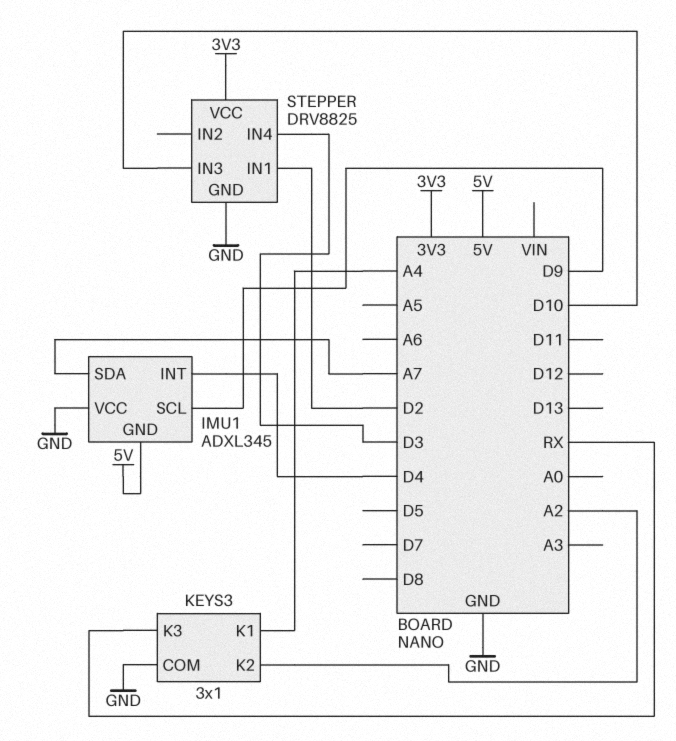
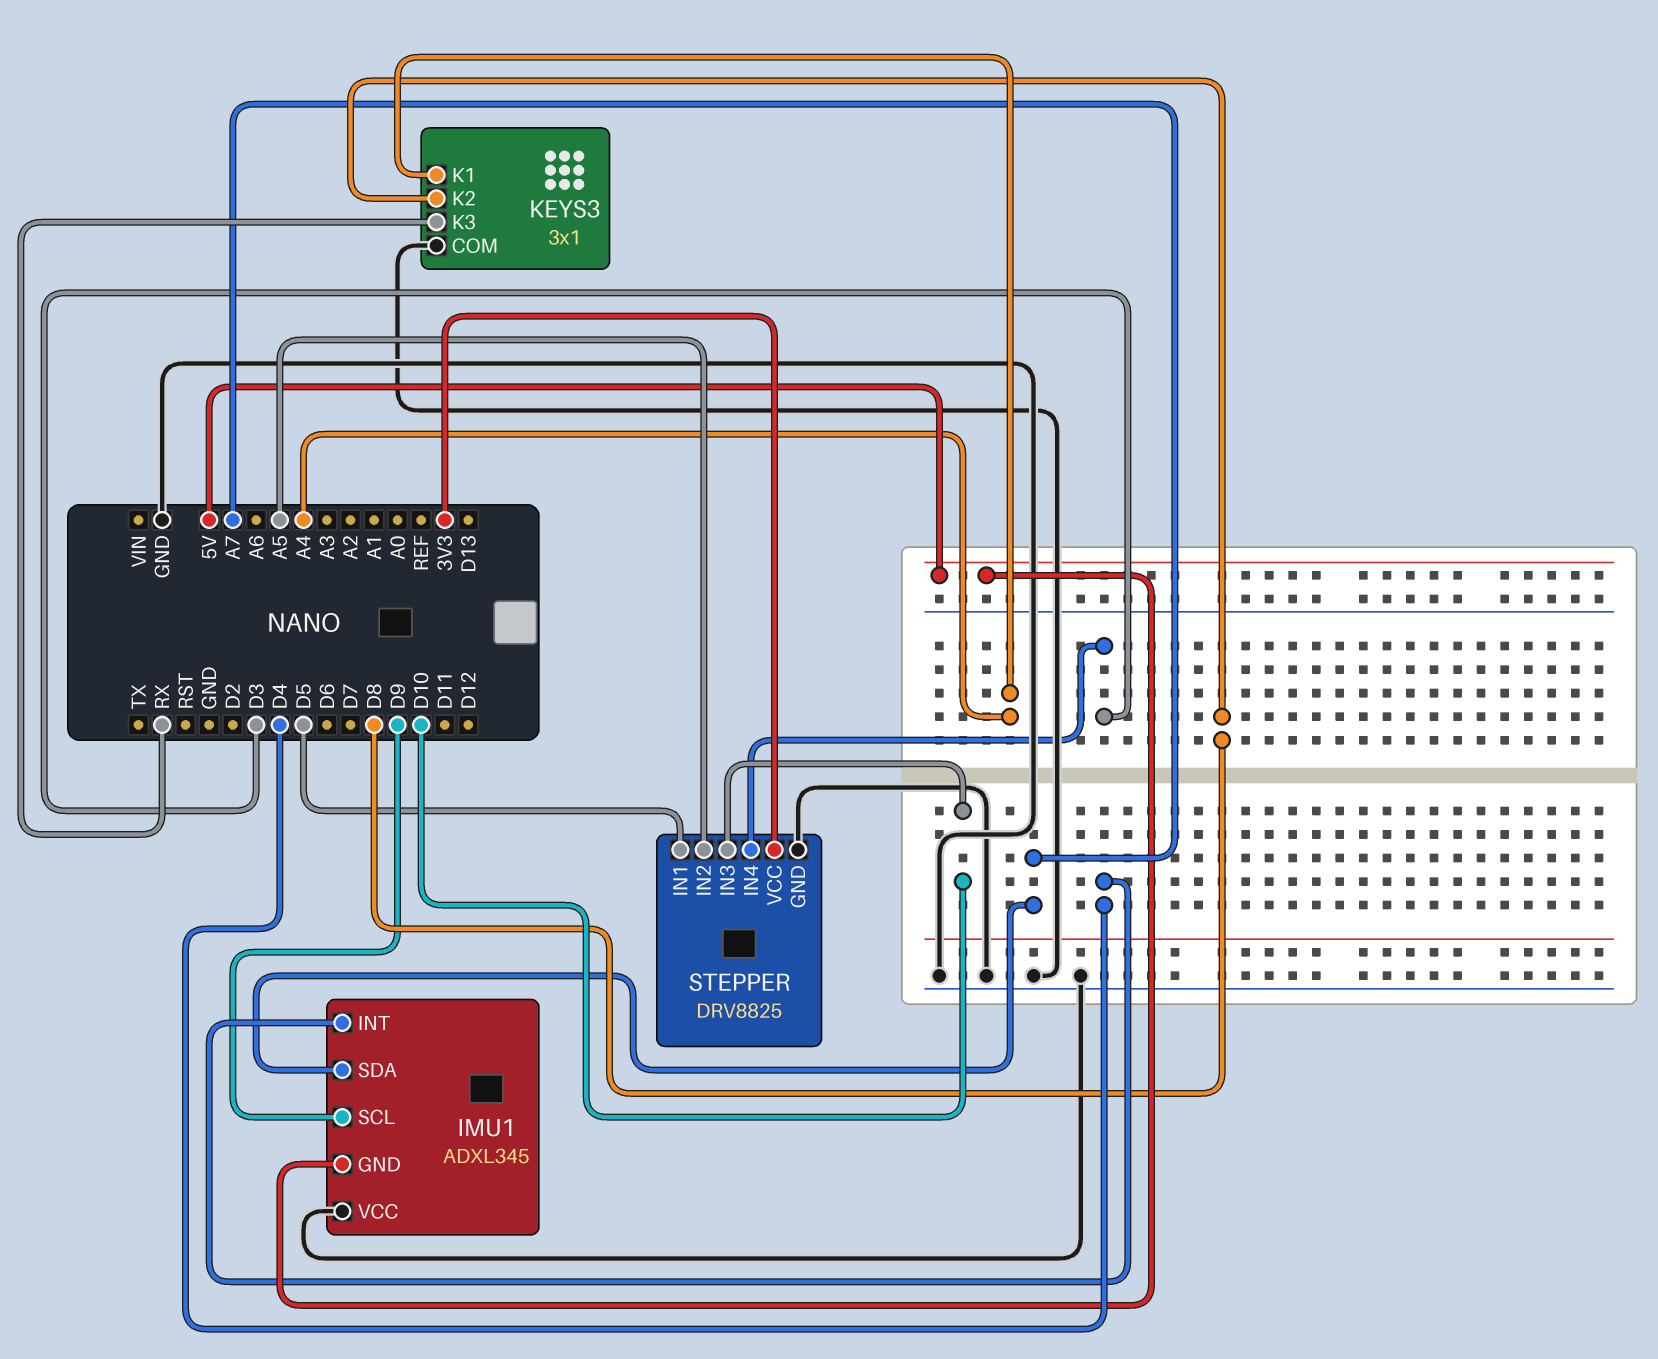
KEYS3 pin K2: A2 -> D8
STEPPER pin IN1: D2 -> D5
STEPPER pin IN2: none -> A5

